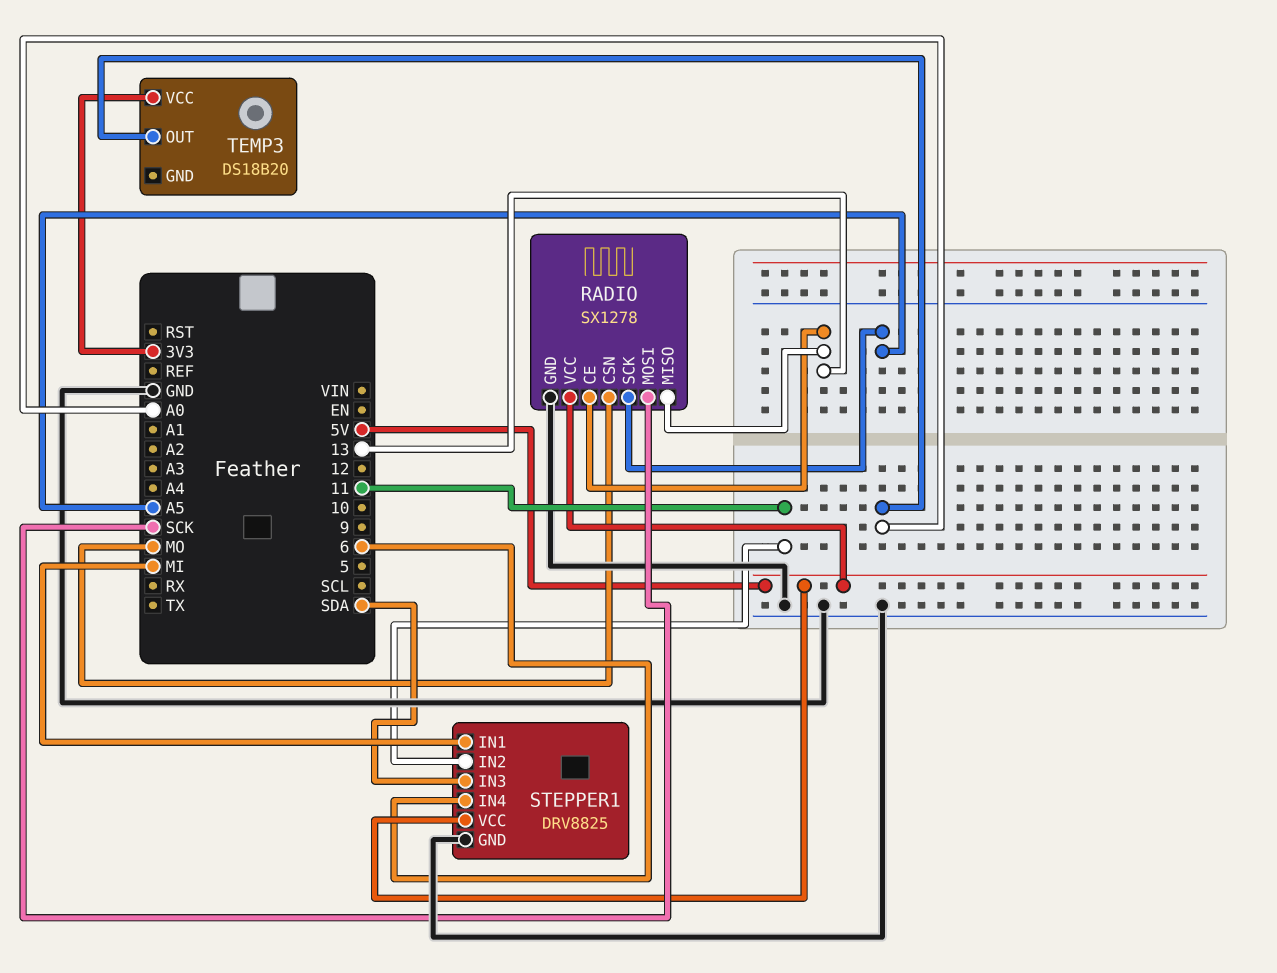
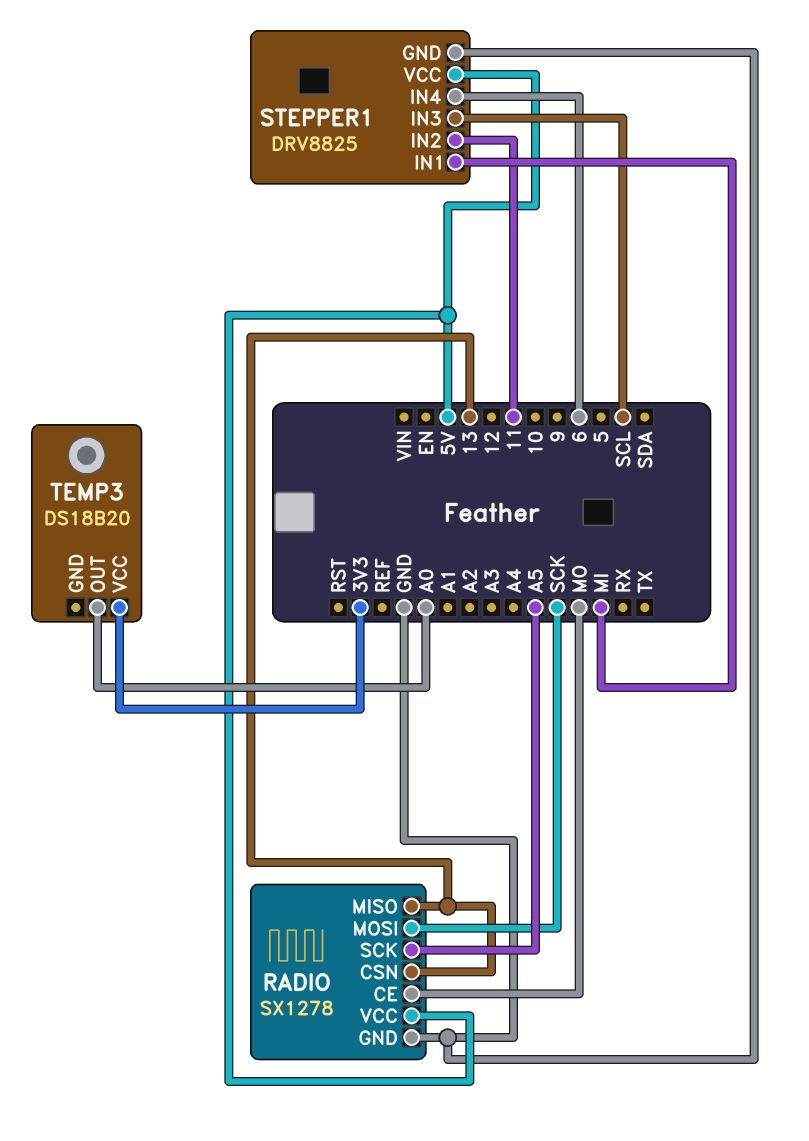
RADIO pin CE: 13 -> MO
RADIO pin CSN: MO -> 13
STEPPER1 pin IN3: SDA -> SCL

